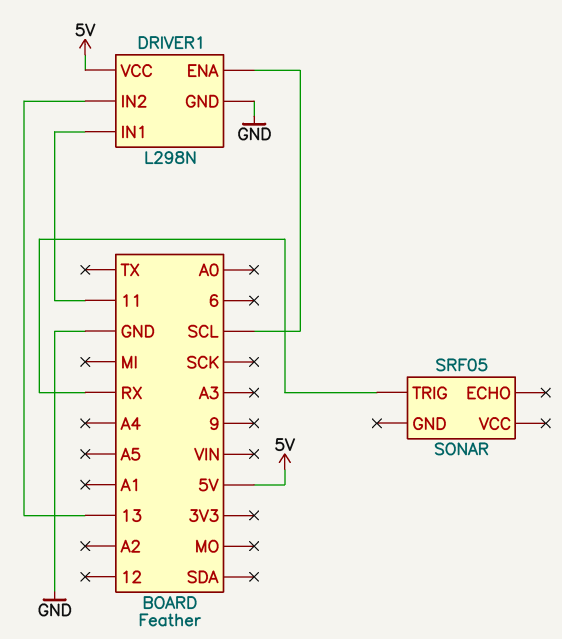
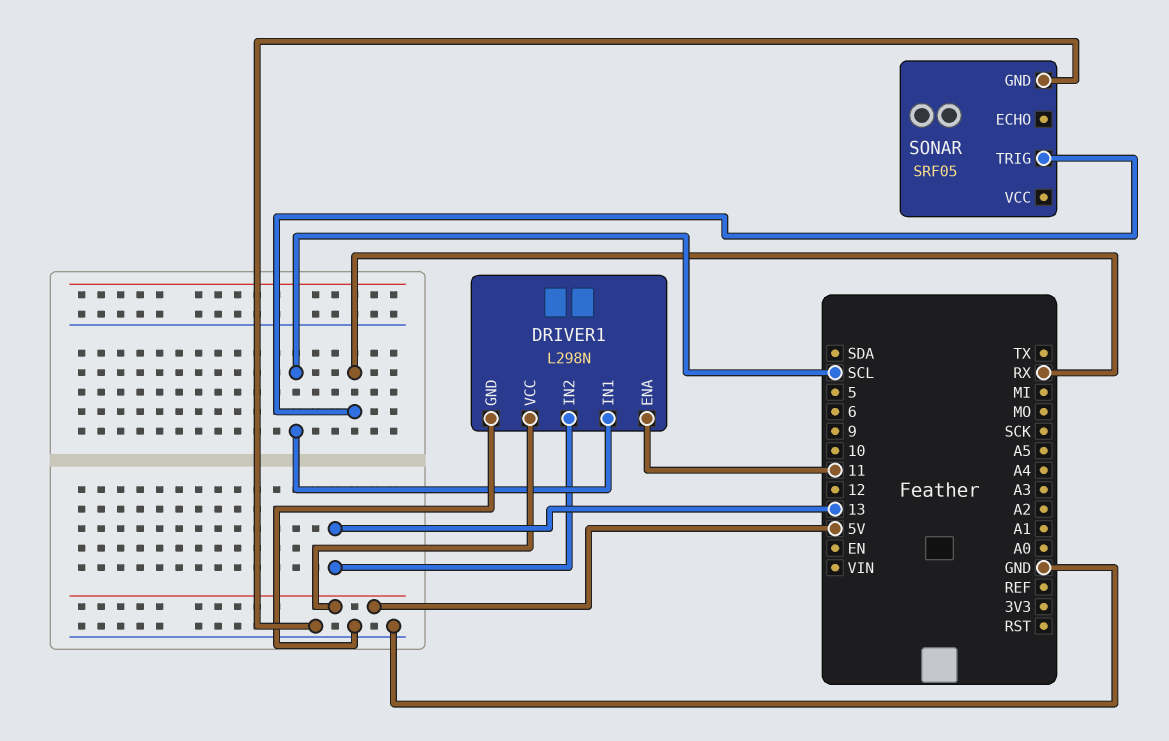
DRIVER1 pin ENA: SCL -> 11
DRIVER1 pin IN1: 11 -> SCL
SONAR pin GND: none -> GND

